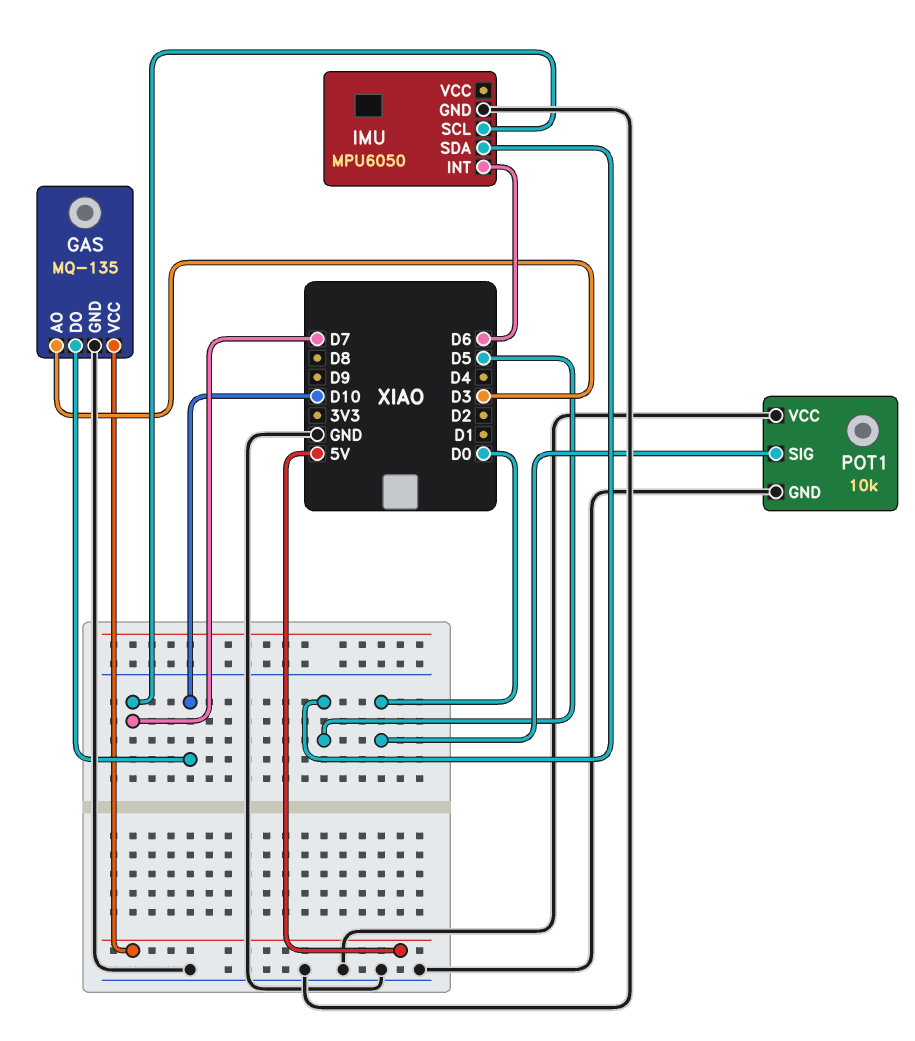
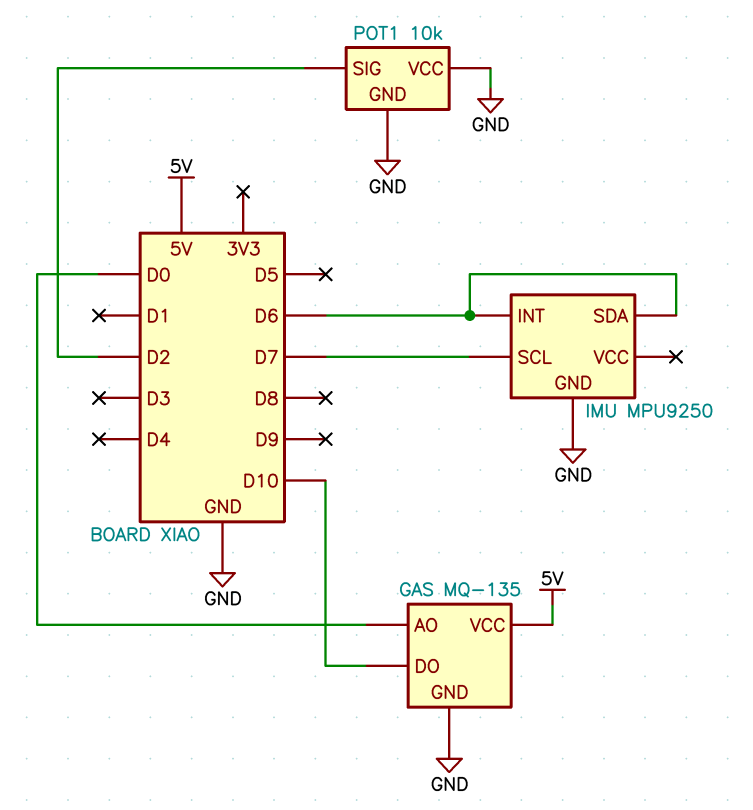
GAS pin AO: D3 -> D0
IMU: MPU6050 -> MPU9250
IMU pin SDA: D5 -> D6
POT1 pin SIG: D0 -> D2

